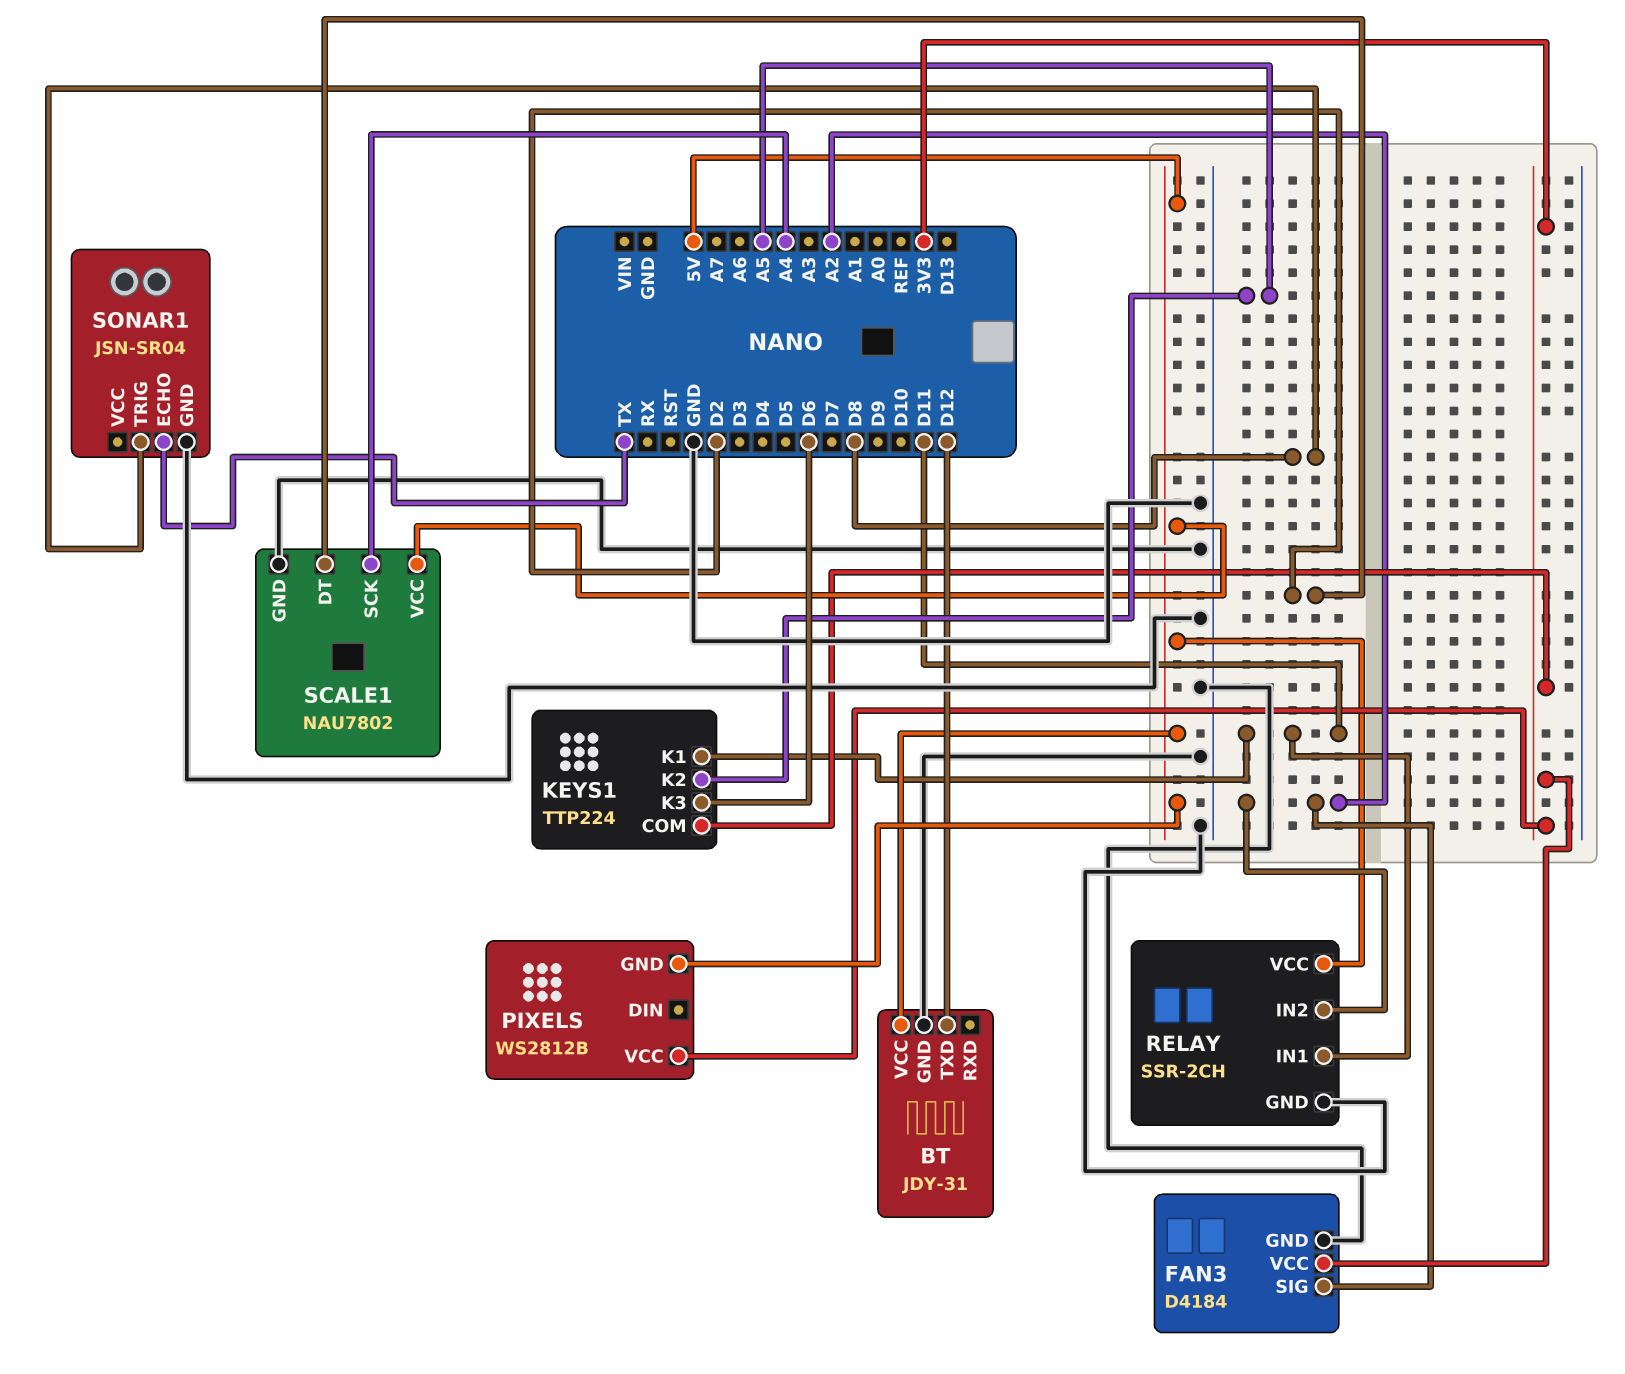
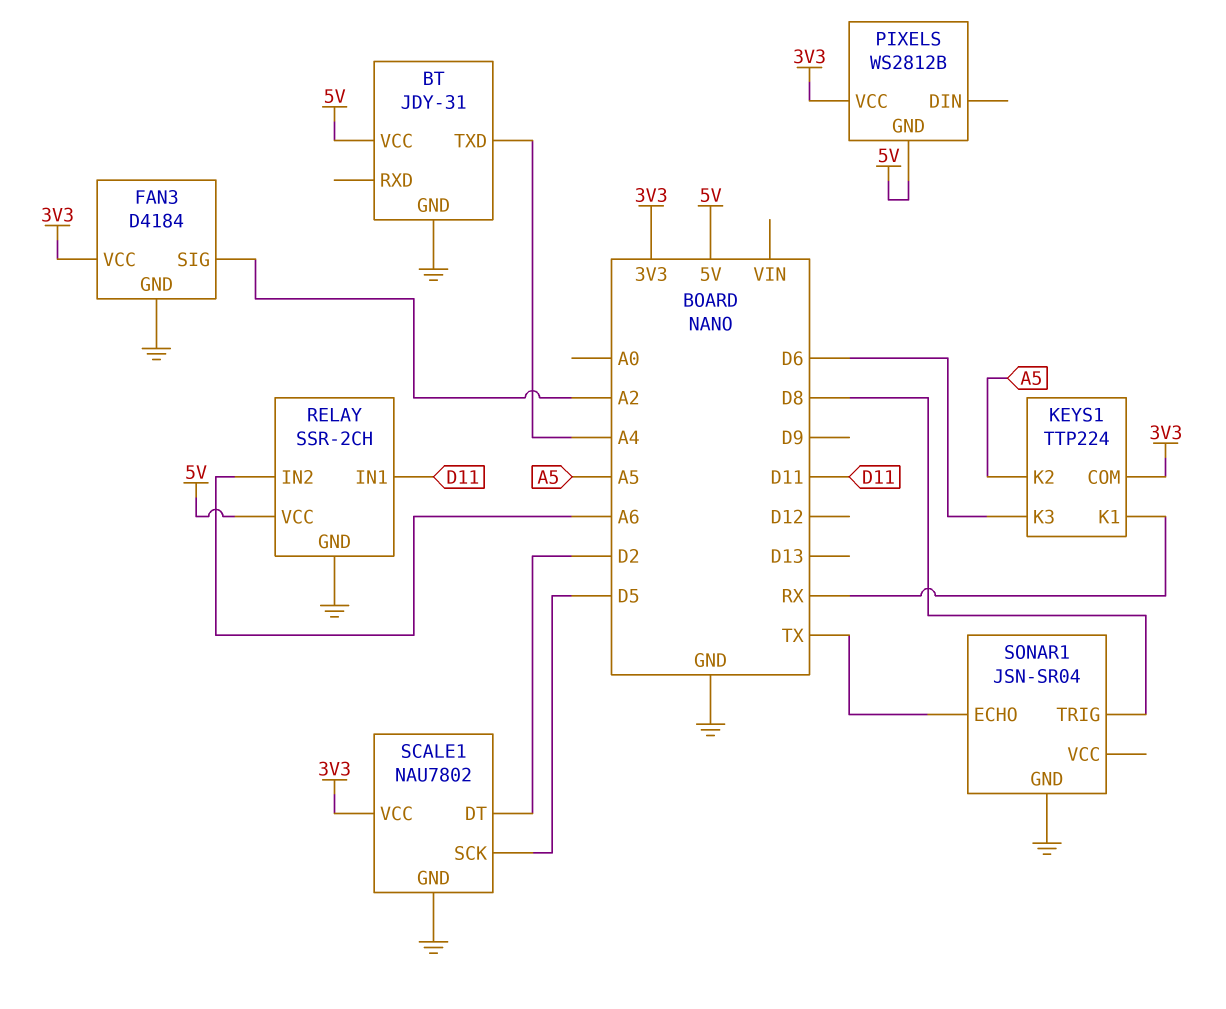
BT pin TXD: D12 -> A4
KEYS1 pin K1: D11 -> RX
RELAY pin IN2: A2 -> A6
SCALE1 pin SCK: A4 -> D5
SCALE1 pin VCC: 5V -> 3V3

